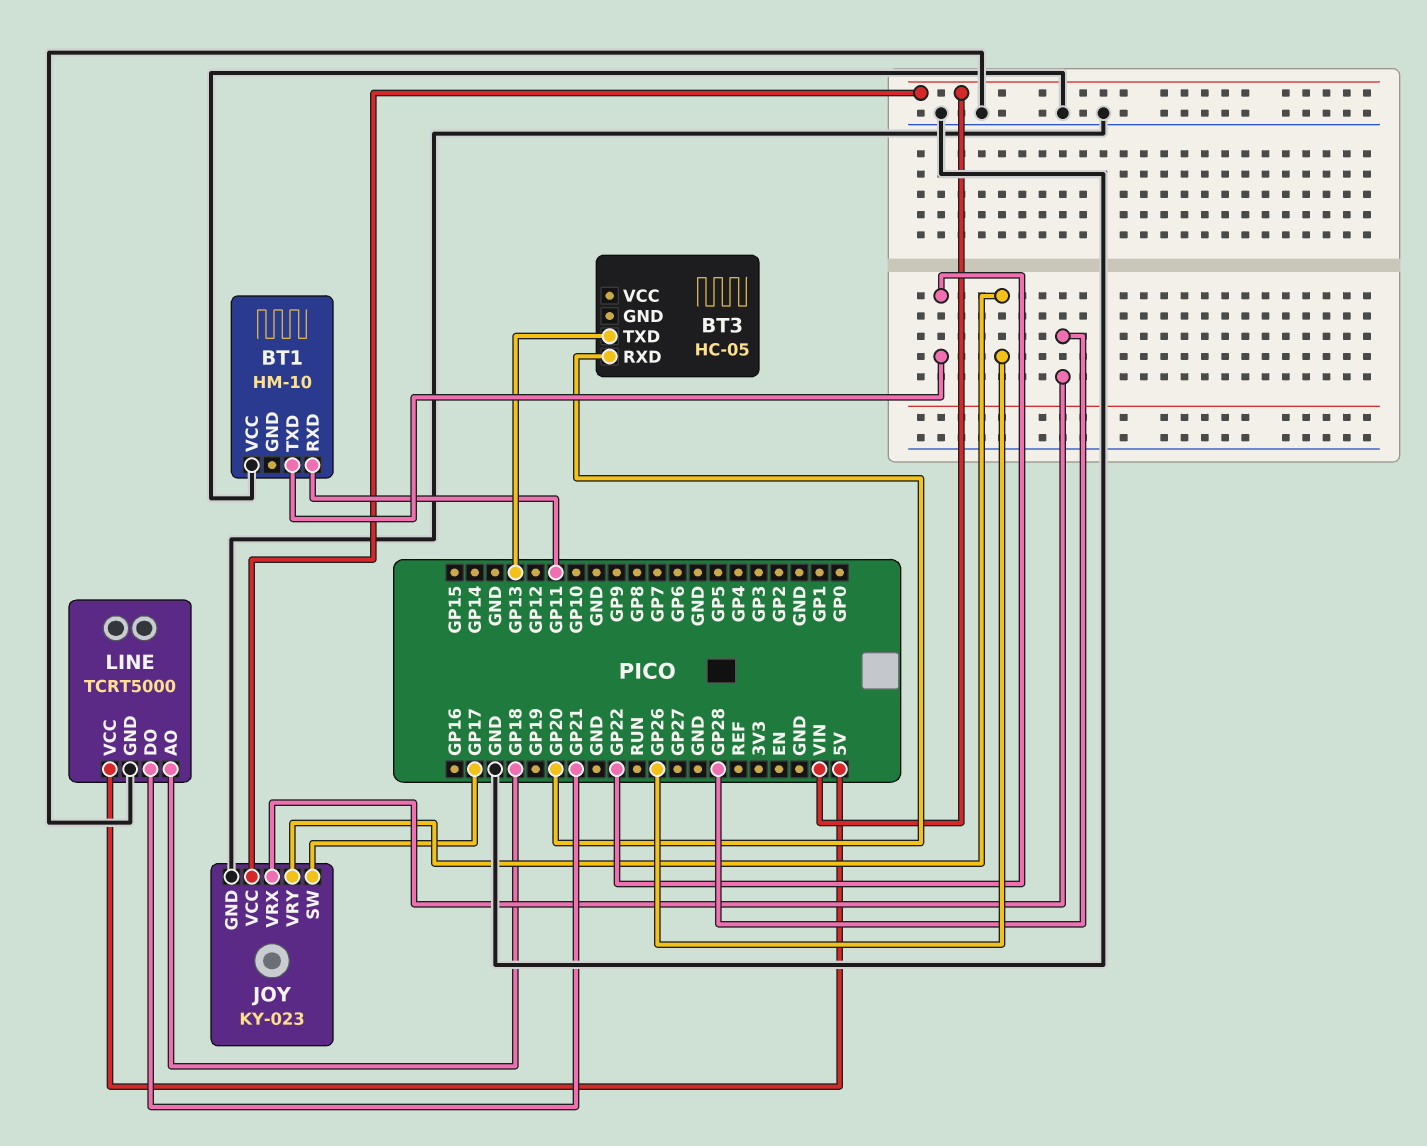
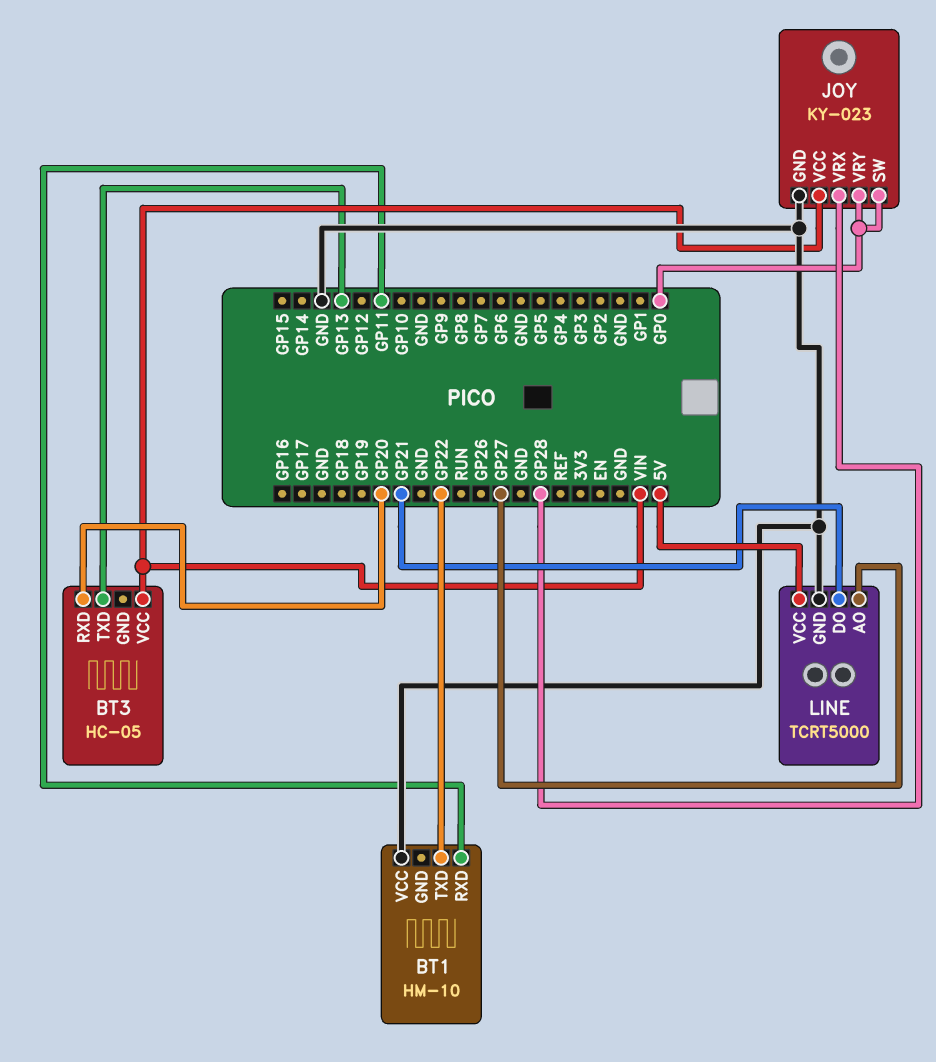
BT3 pin VCC: none -> VIN
JOY pin SW: GP17 -> GP0
JOY pin VRY: GP26 -> GP0
LINE pin AO: GP18 -> GP27

